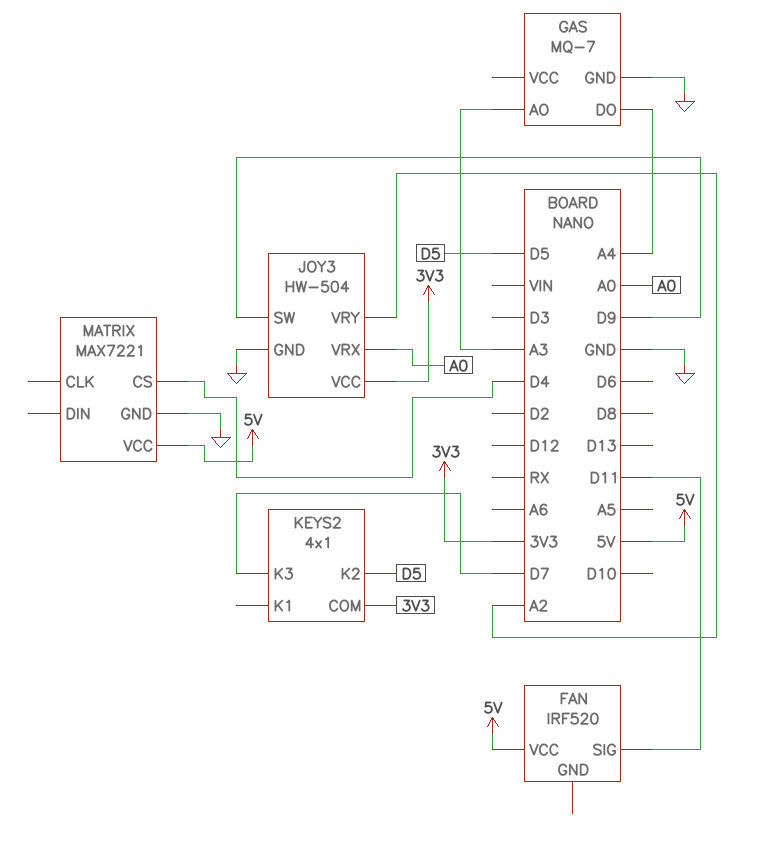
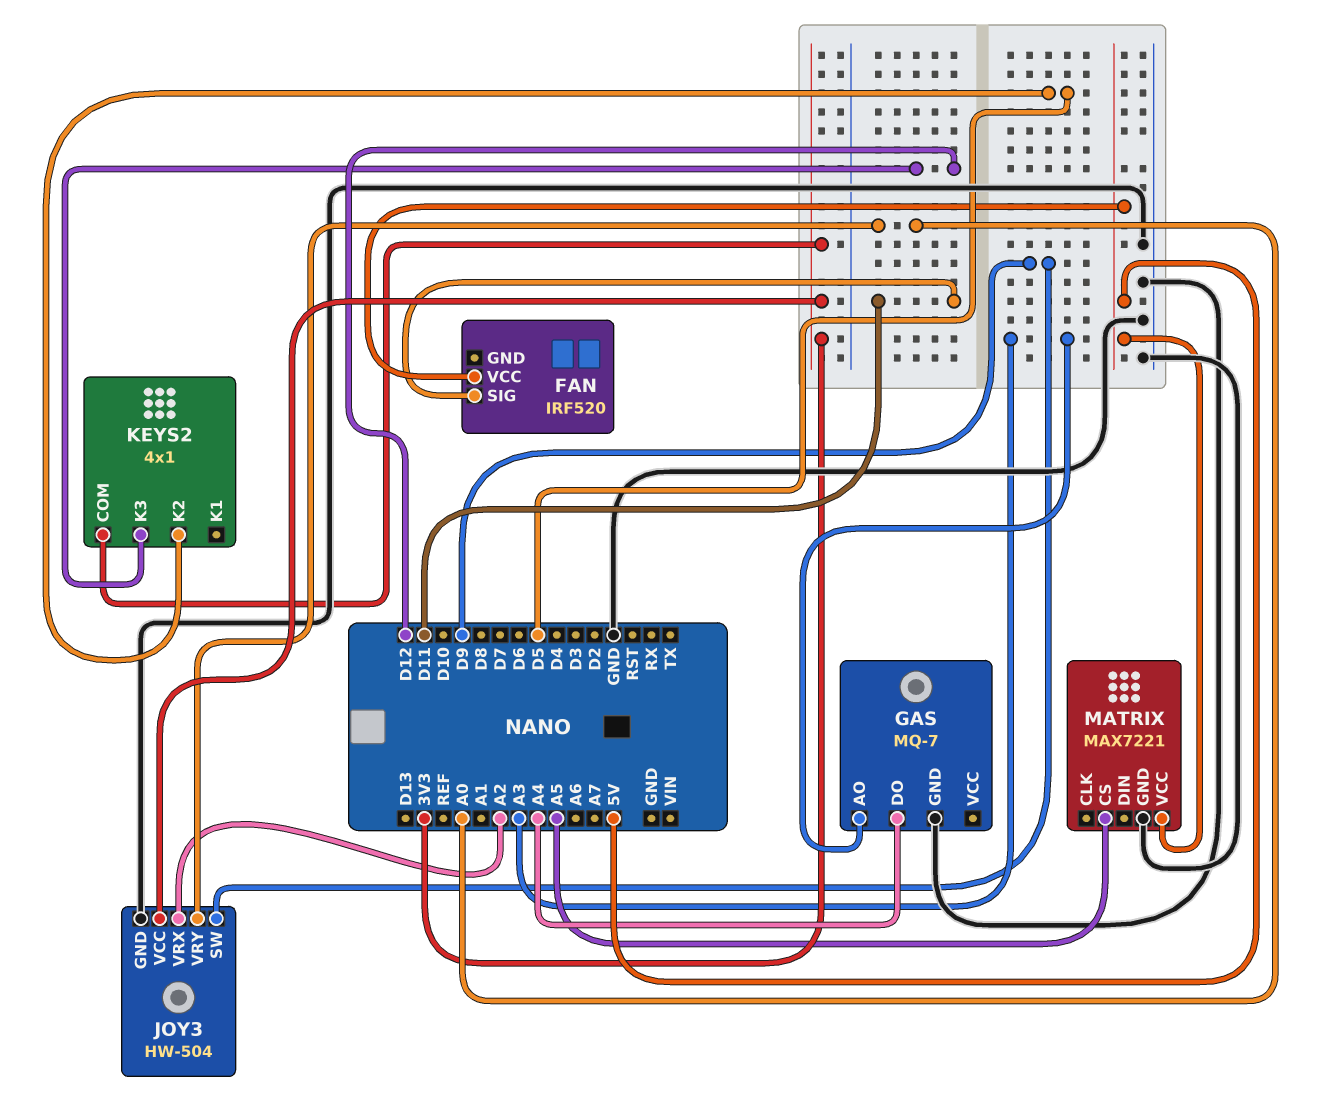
JOY3 pin VRX: A0 -> A2
JOY3 pin VRY: A2 -> A0
KEYS2 pin K3: D7 -> D12
MATRIX pin CS: D4 -> A5

